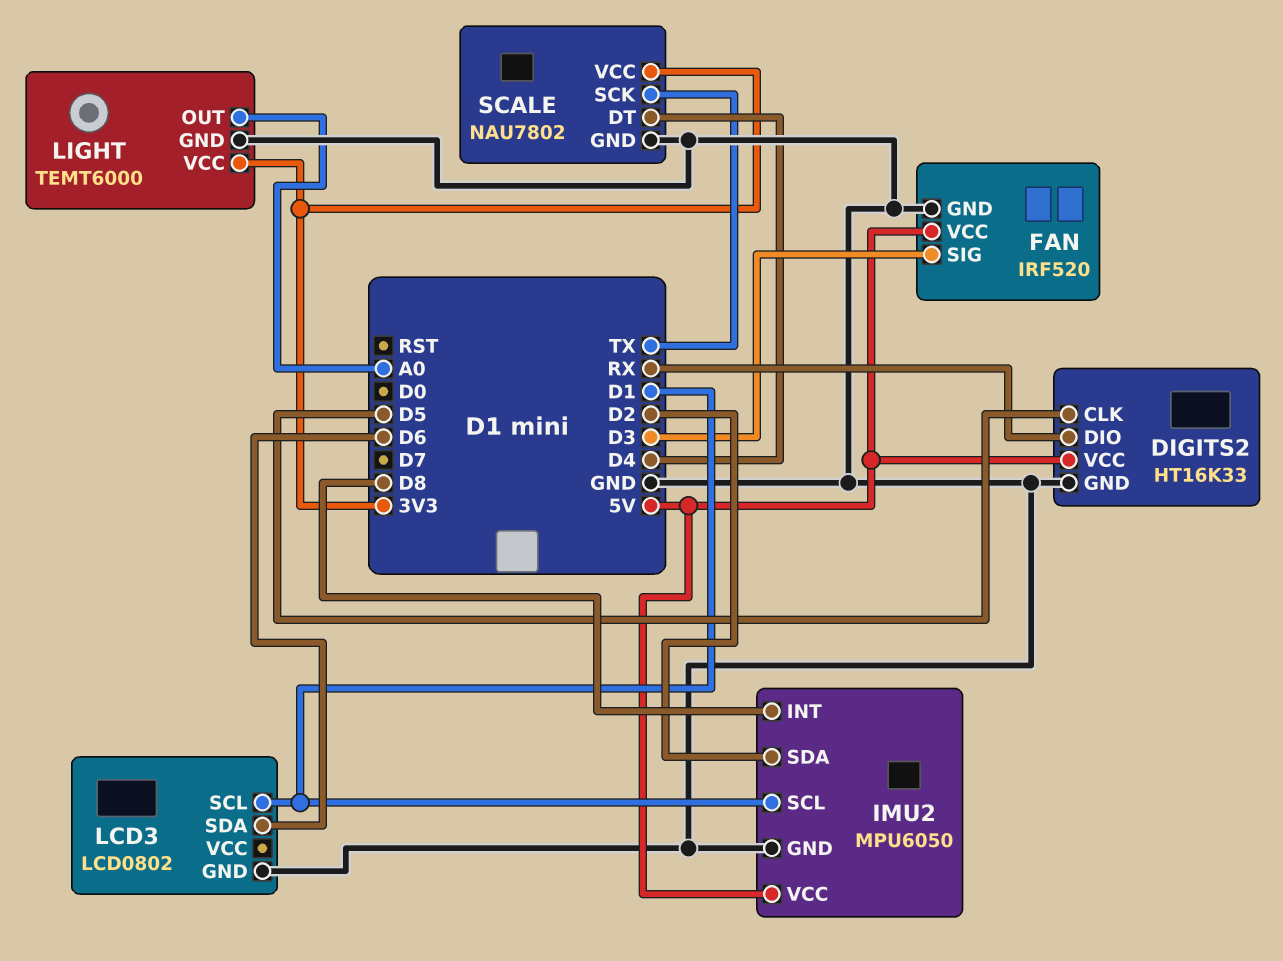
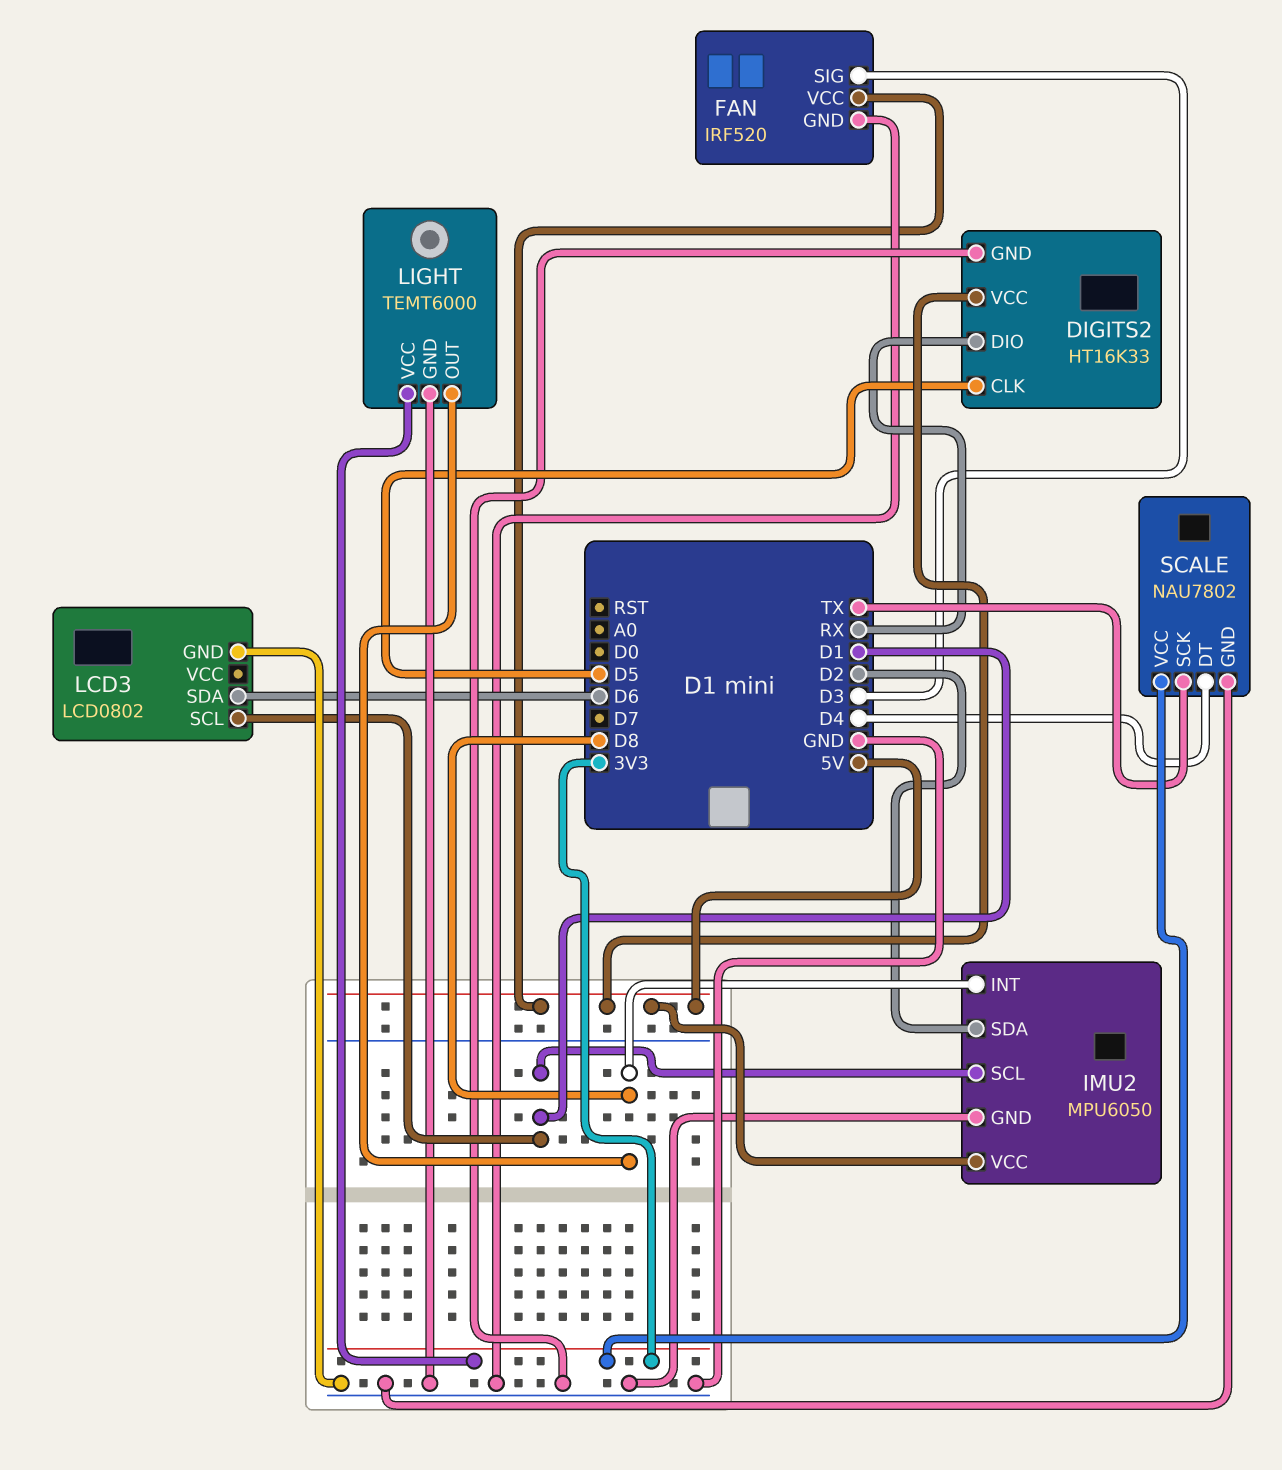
LIGHT pin OUT: A0 -> D8

